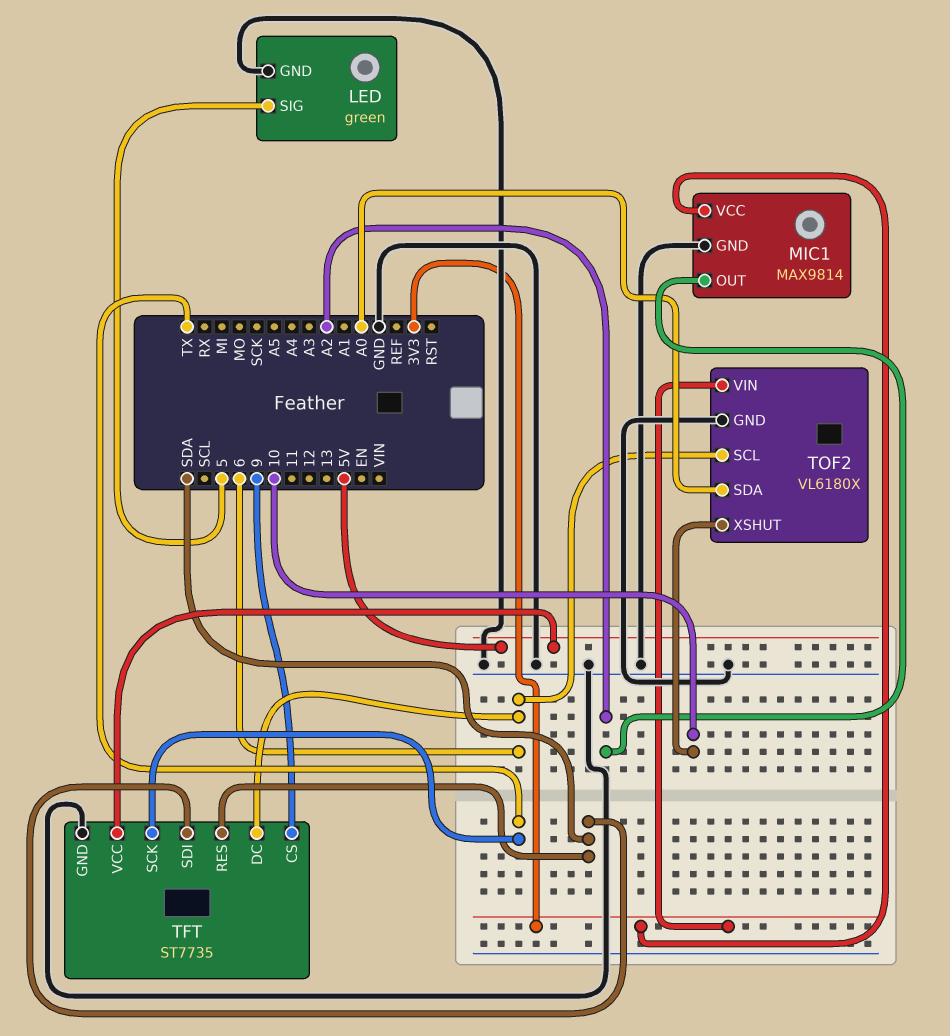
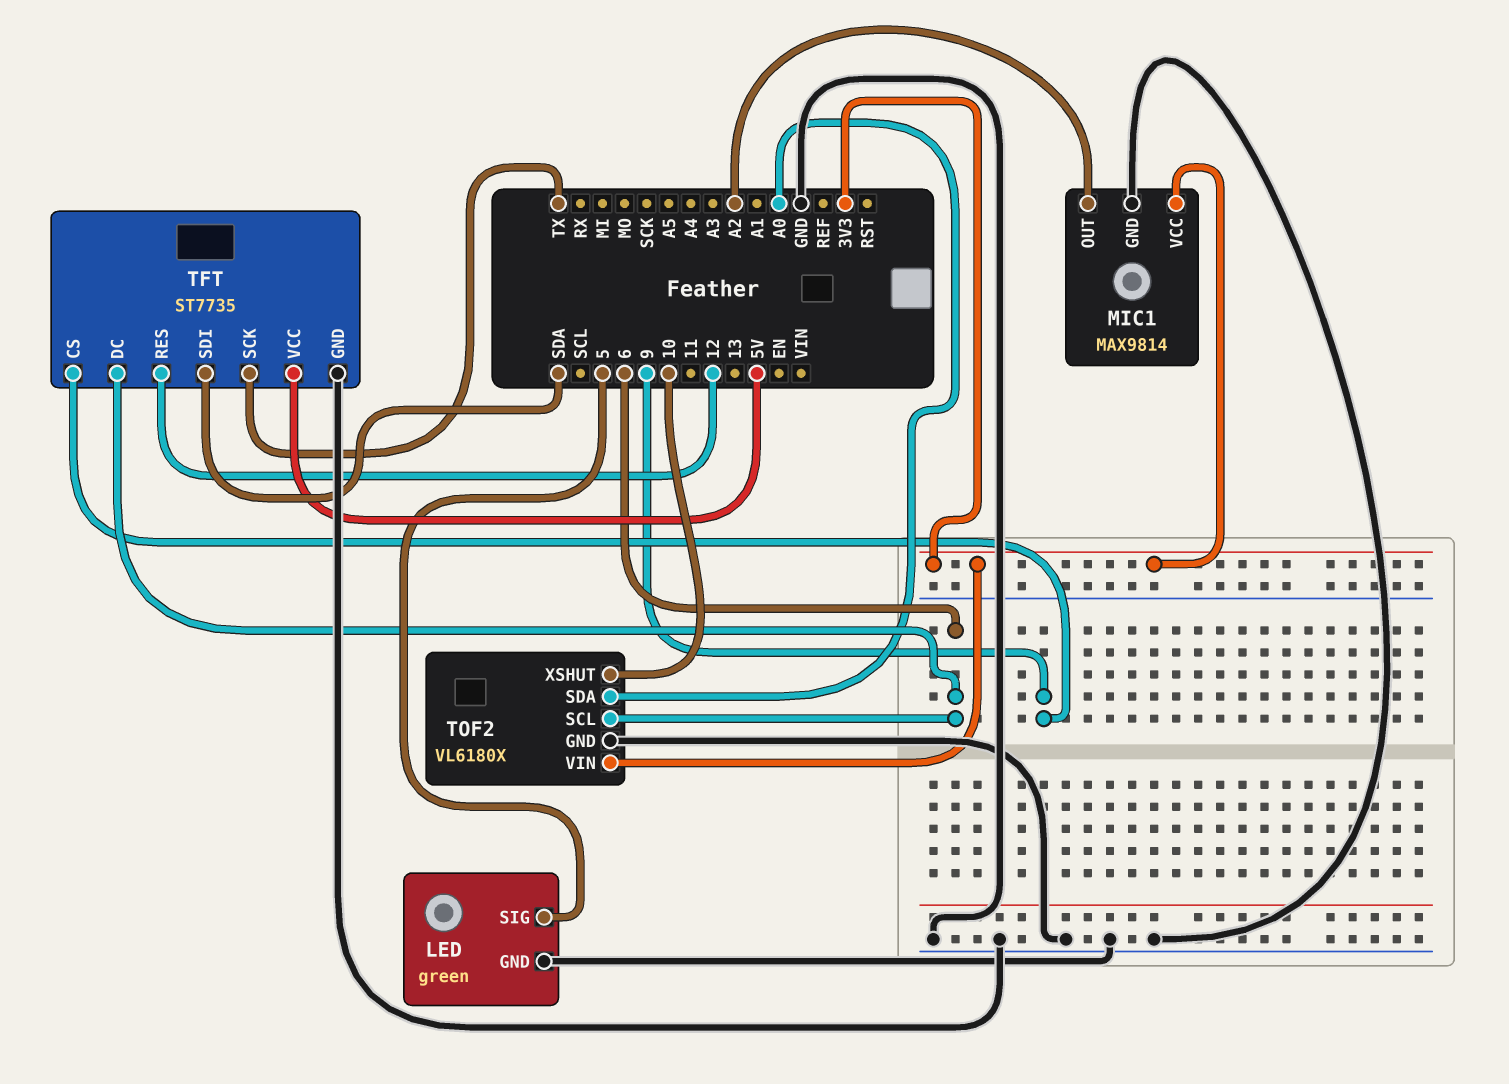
TFT pin RES: SDA -> 12

